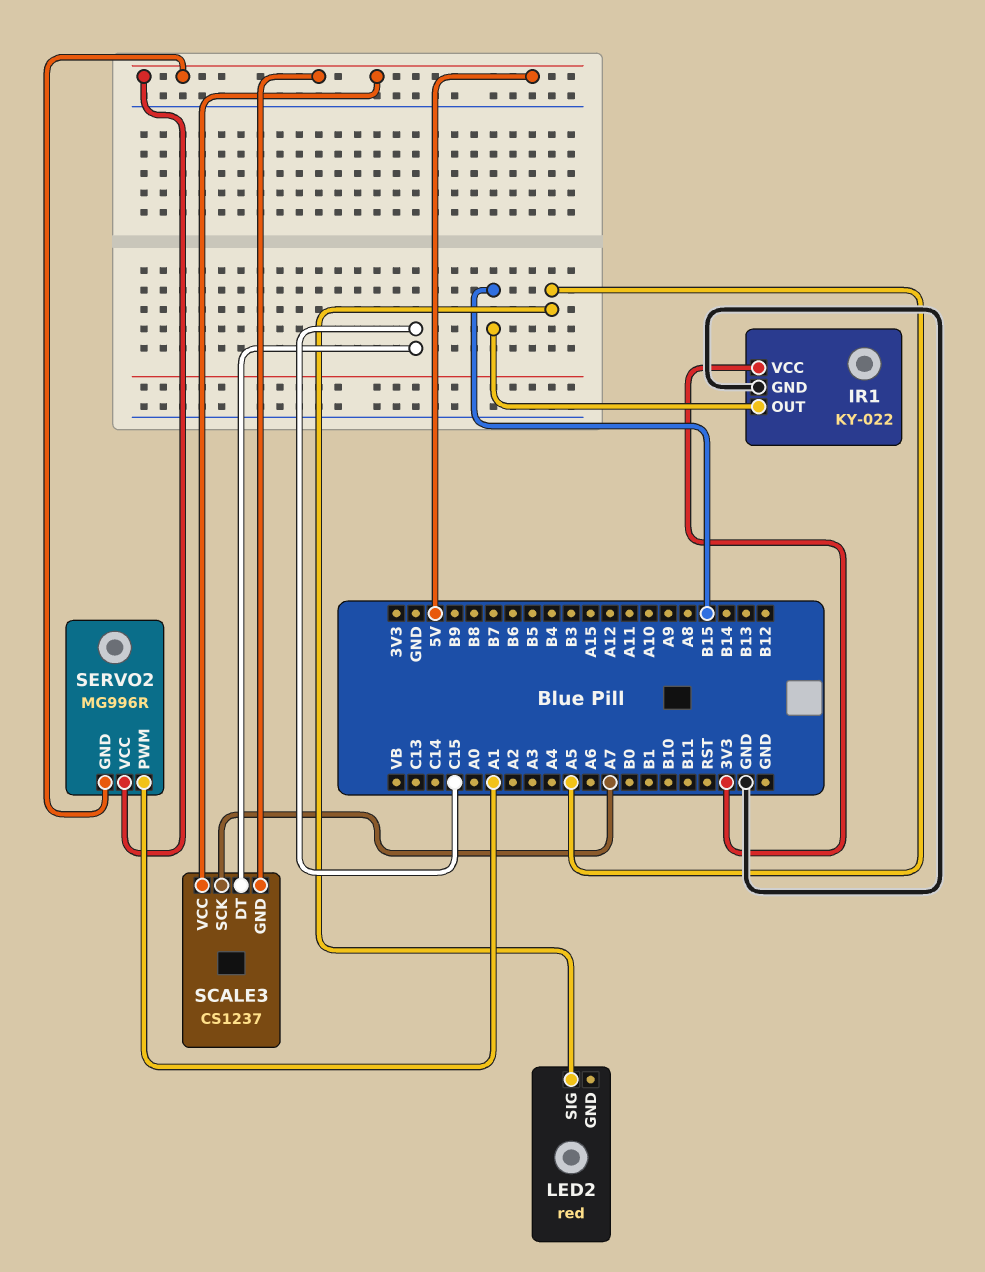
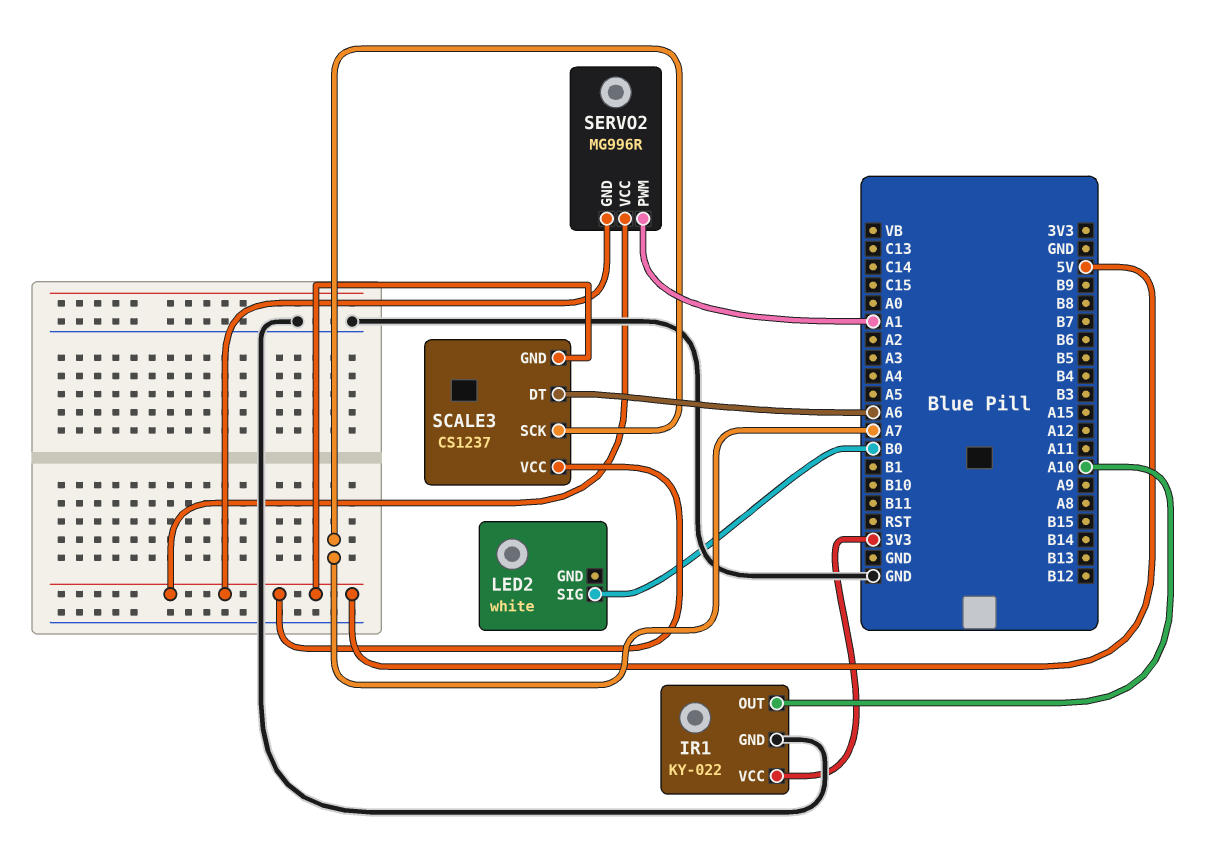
IR1 pin OUT: B15 -> A10
LED2: red -> white
LED2 pin SIG: A5 -> B0
SCALE3 pin DT: C15 -> A6

